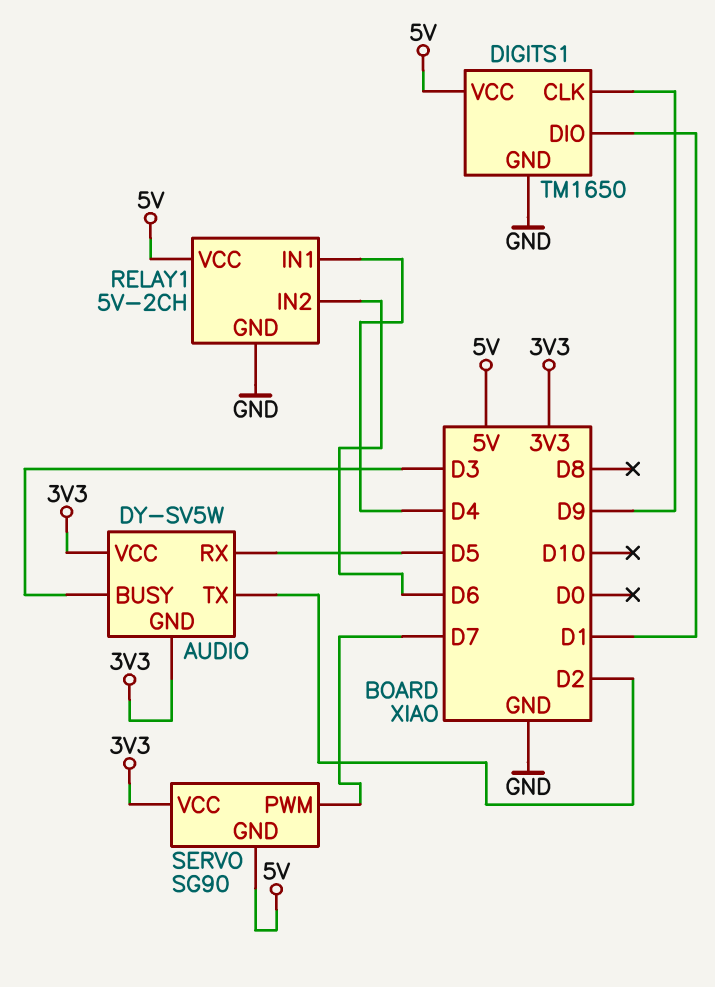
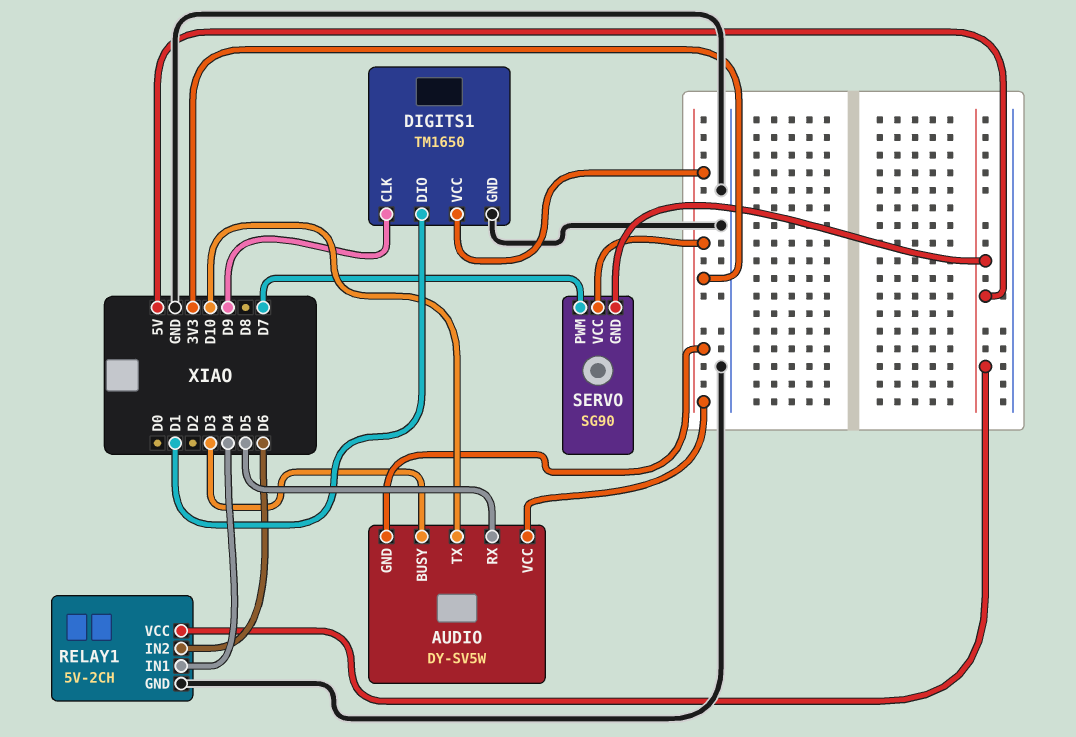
AUDIO pin TX: D2 -> D10
DIGITS1 pin VCC: 5V -> 3V3

